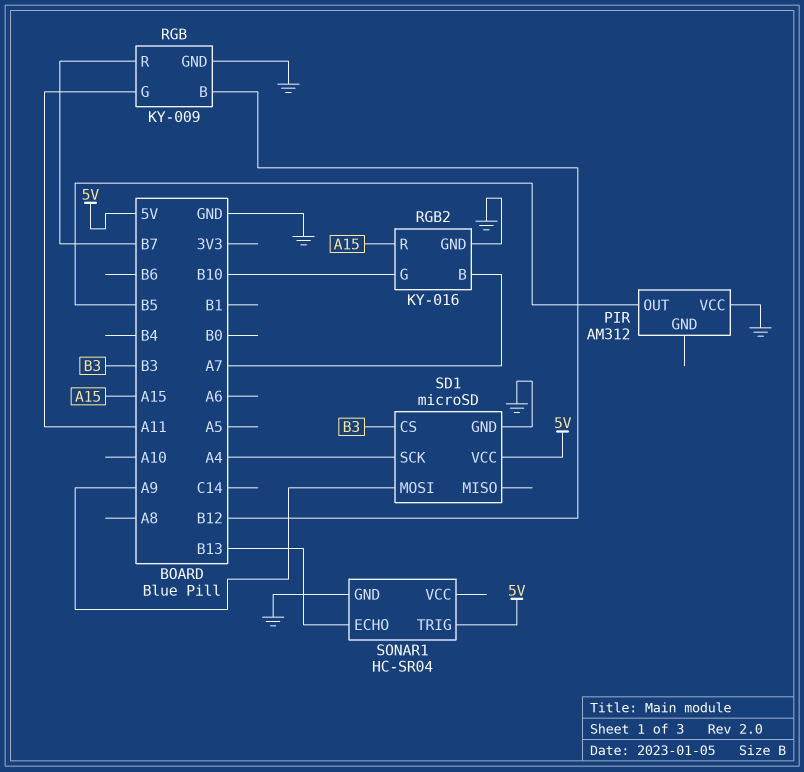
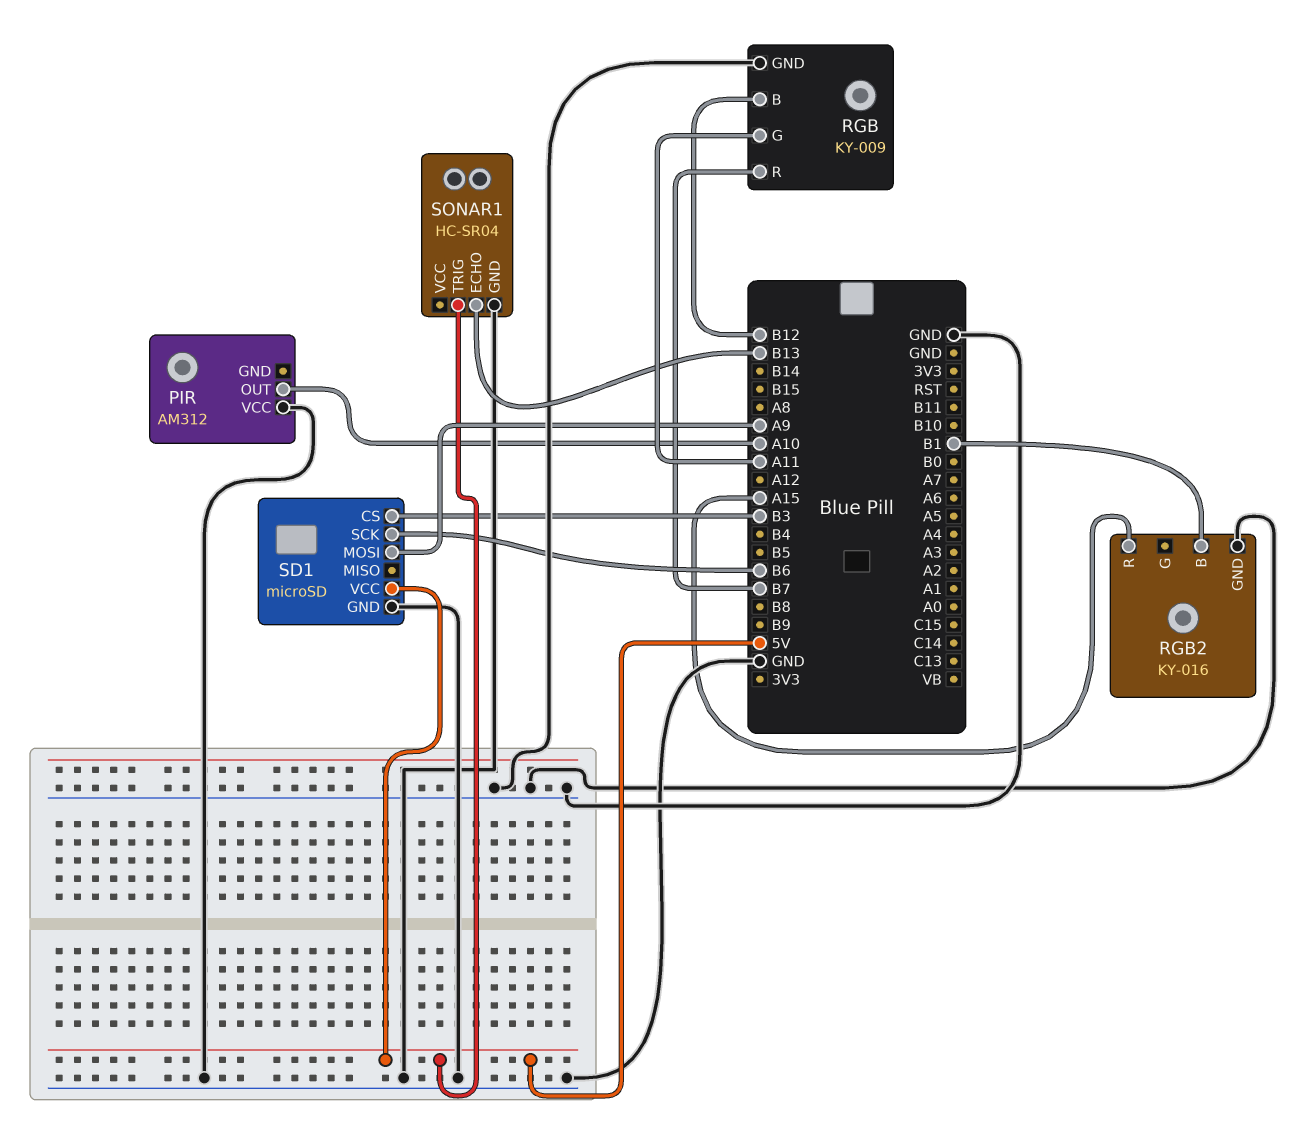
PIR pin OUT: B5 -> A10
RGB2 pin B: A7 -> B1
RGB2 pin G: B10 -> none
SD1 pin SCK: A4 -> B6

